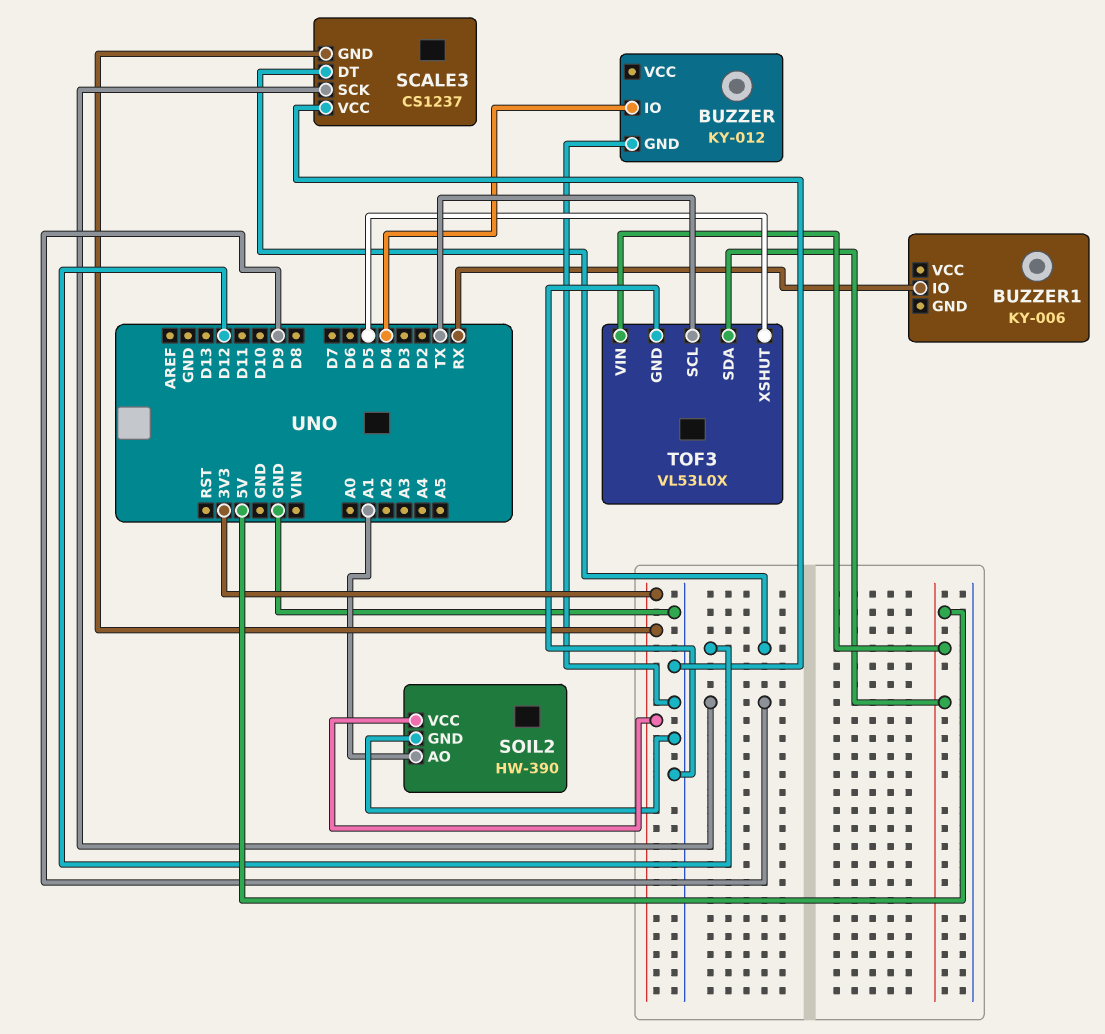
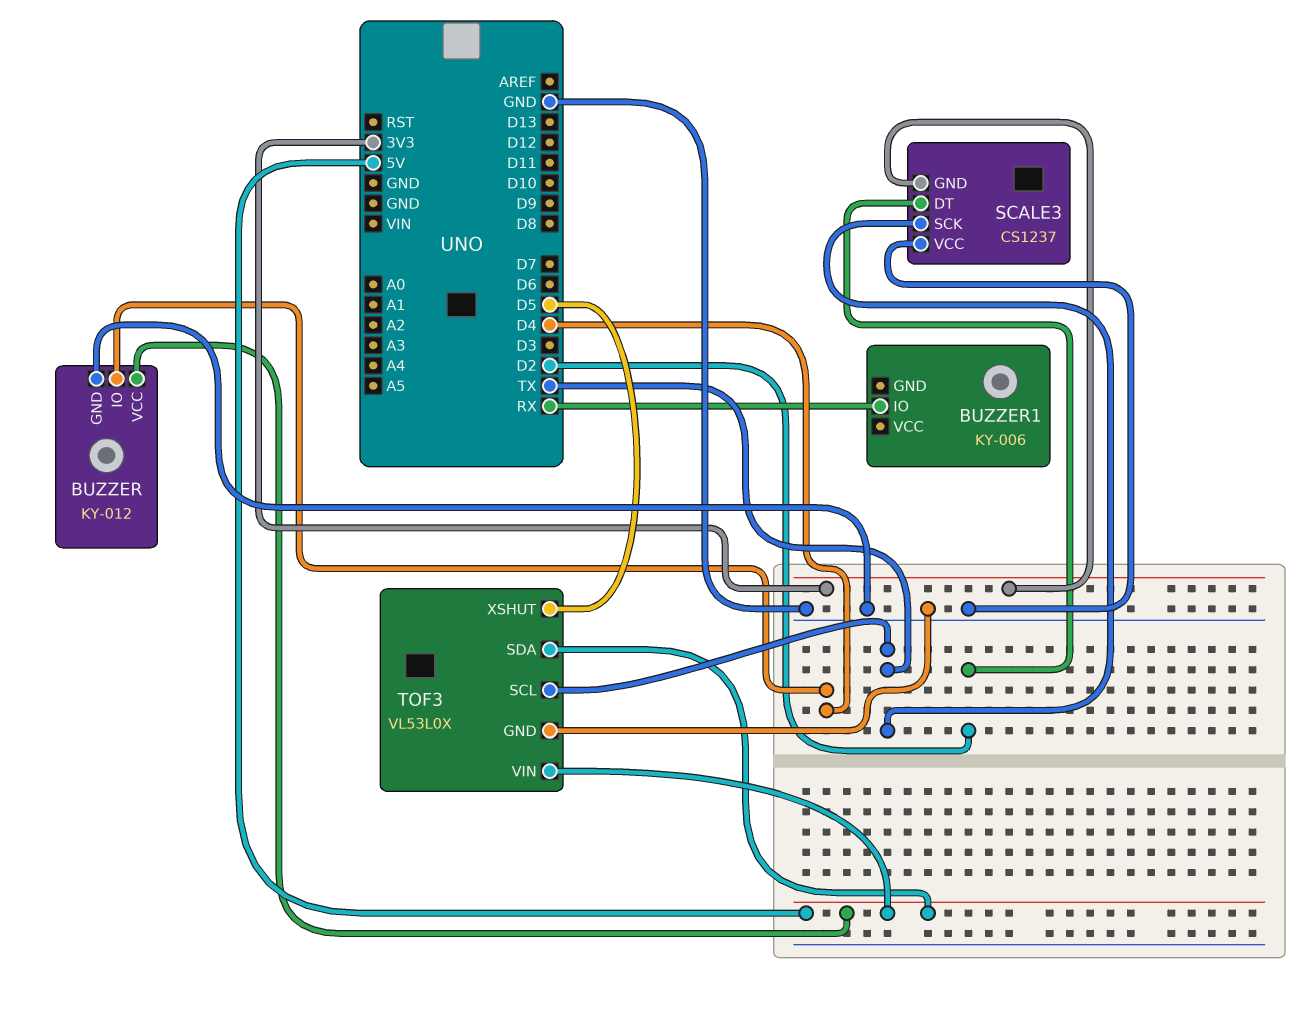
BUZZER pin VCC: none -> 5V
SCALE3 pin DT: D12 -> D2
SCALE3 pin SCK: D9 -> TX
SOIL2: HW-390 -> none
SOIL2 pin AO: A1 -> none
SOIL2 pin GND: GND -> none
SOIL2 pin VCC: 3V3 -> none

